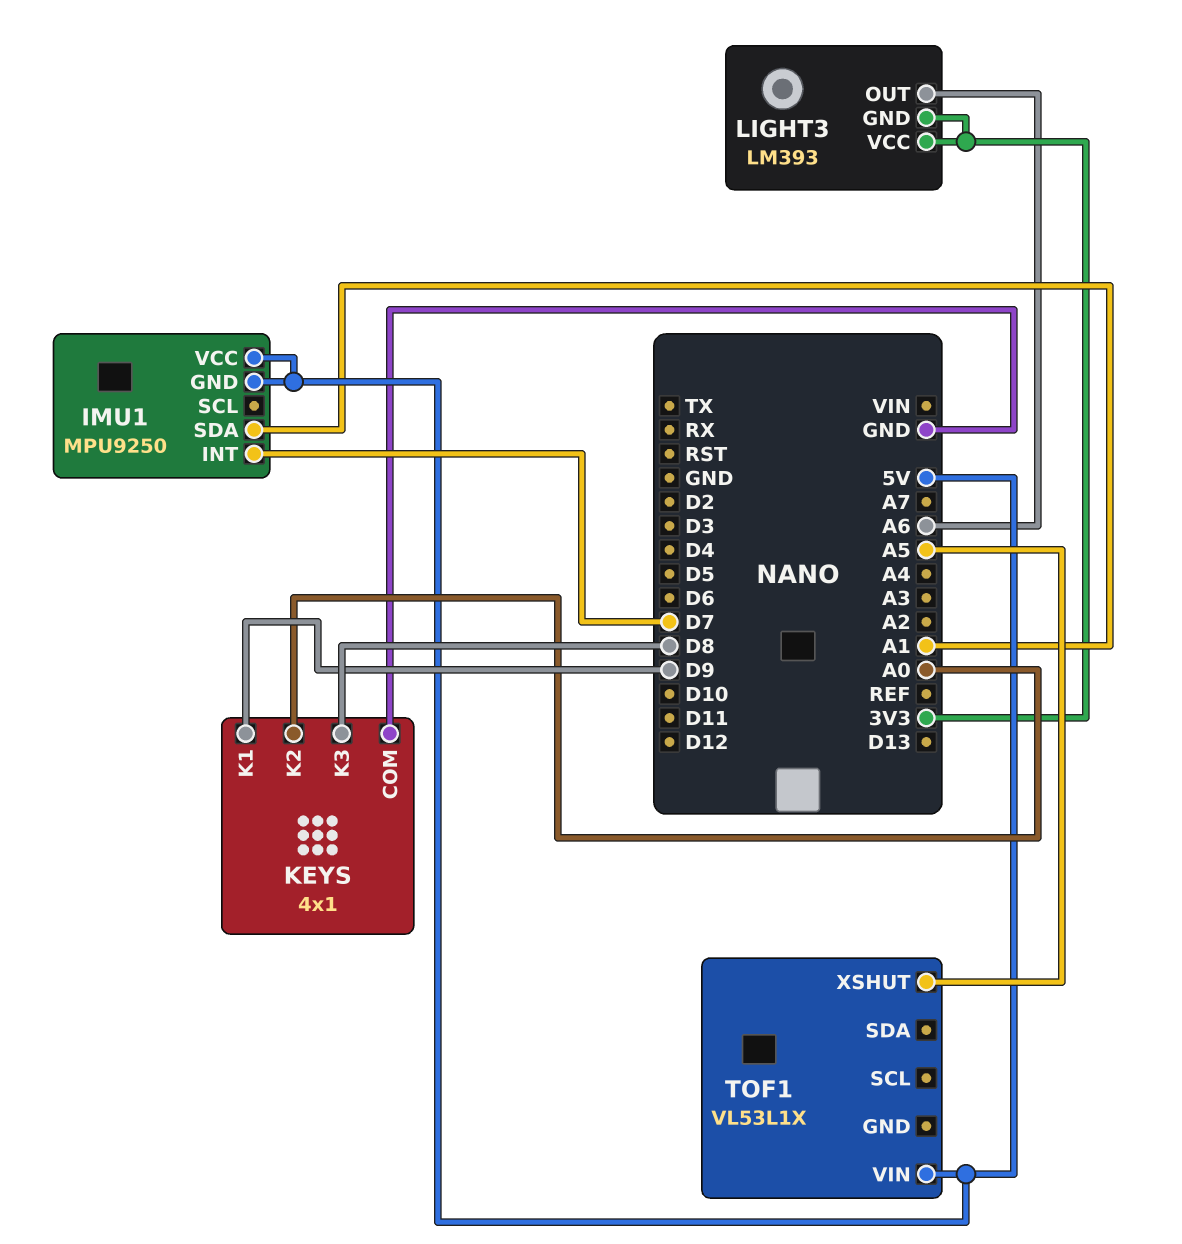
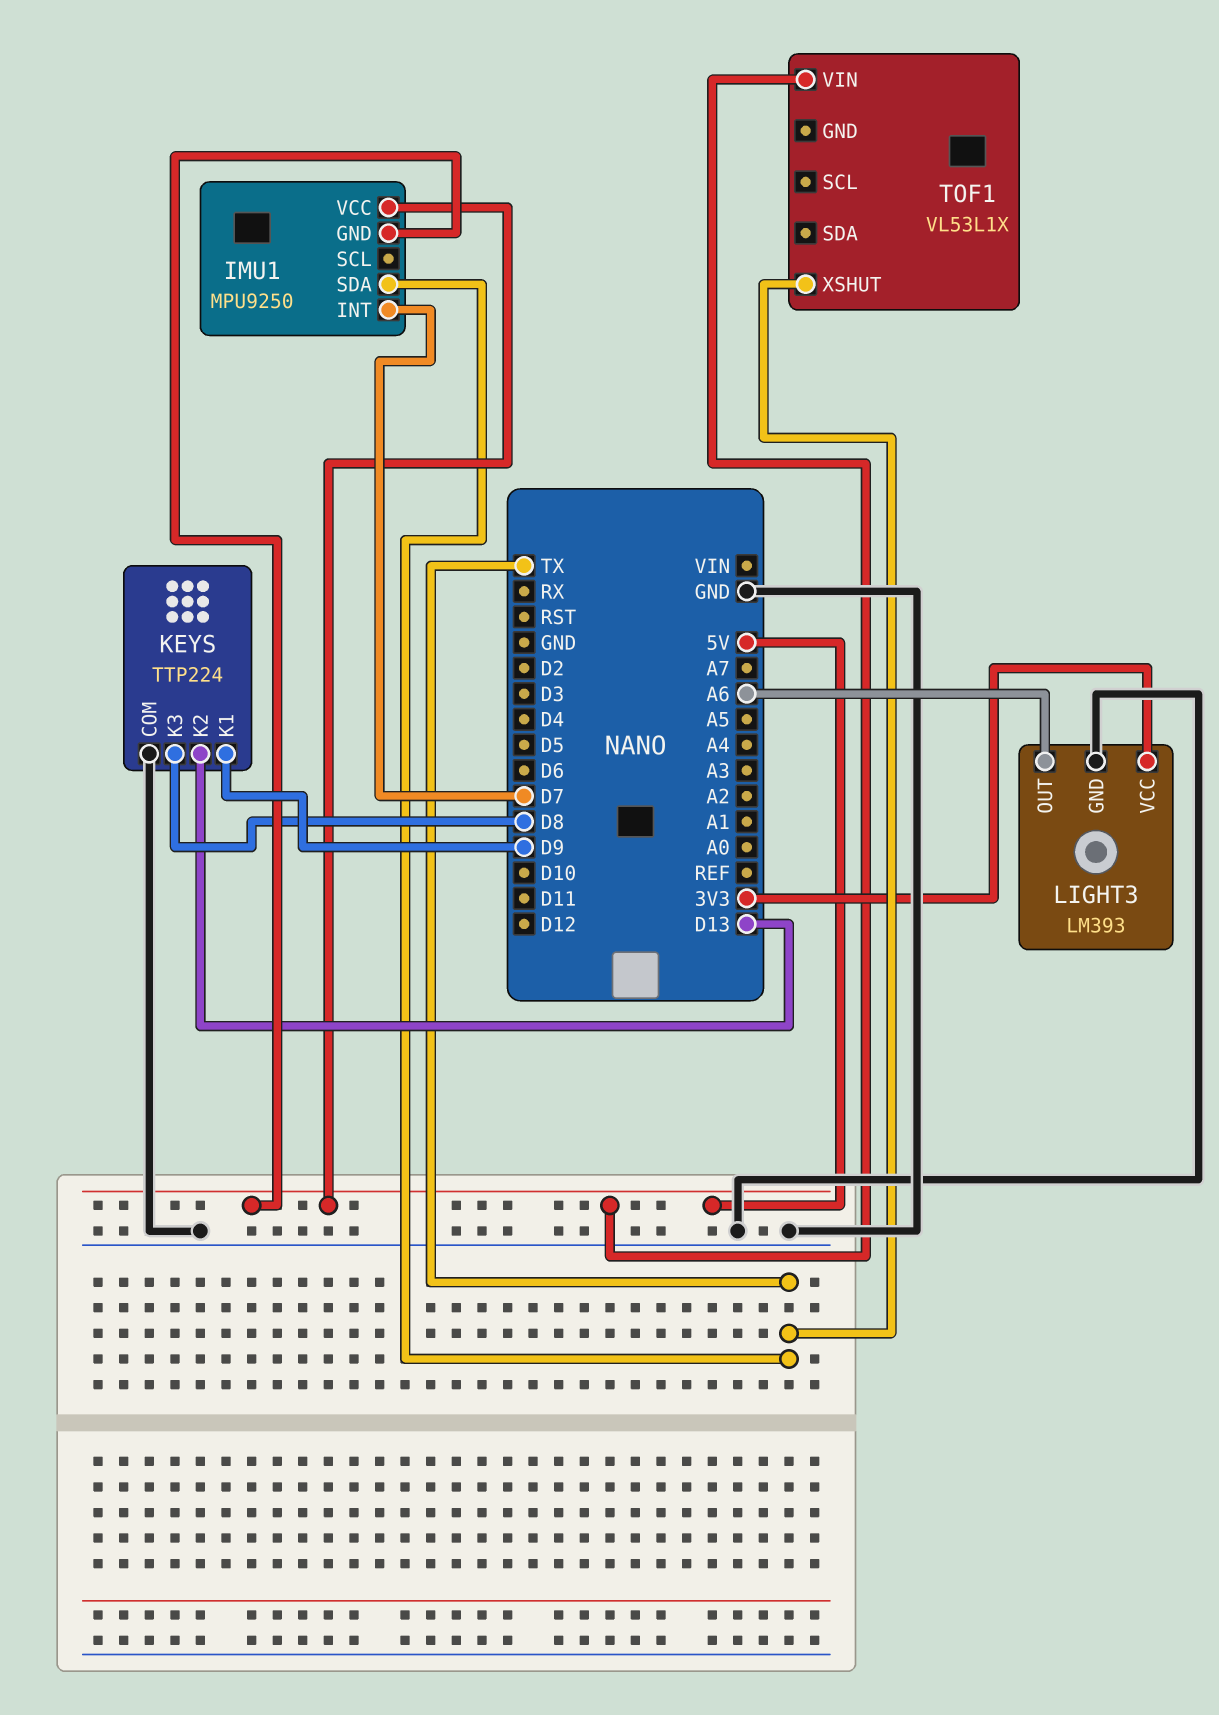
IMU1 pin SDA: A1 -> TX
KEYS: 4x1 -> TTP224
KEYS pin K2: A0 -> D13
LIGHT3 pin GND: 3V3 -> GND
TOF1 pin XSHUT: A5 -> TX

